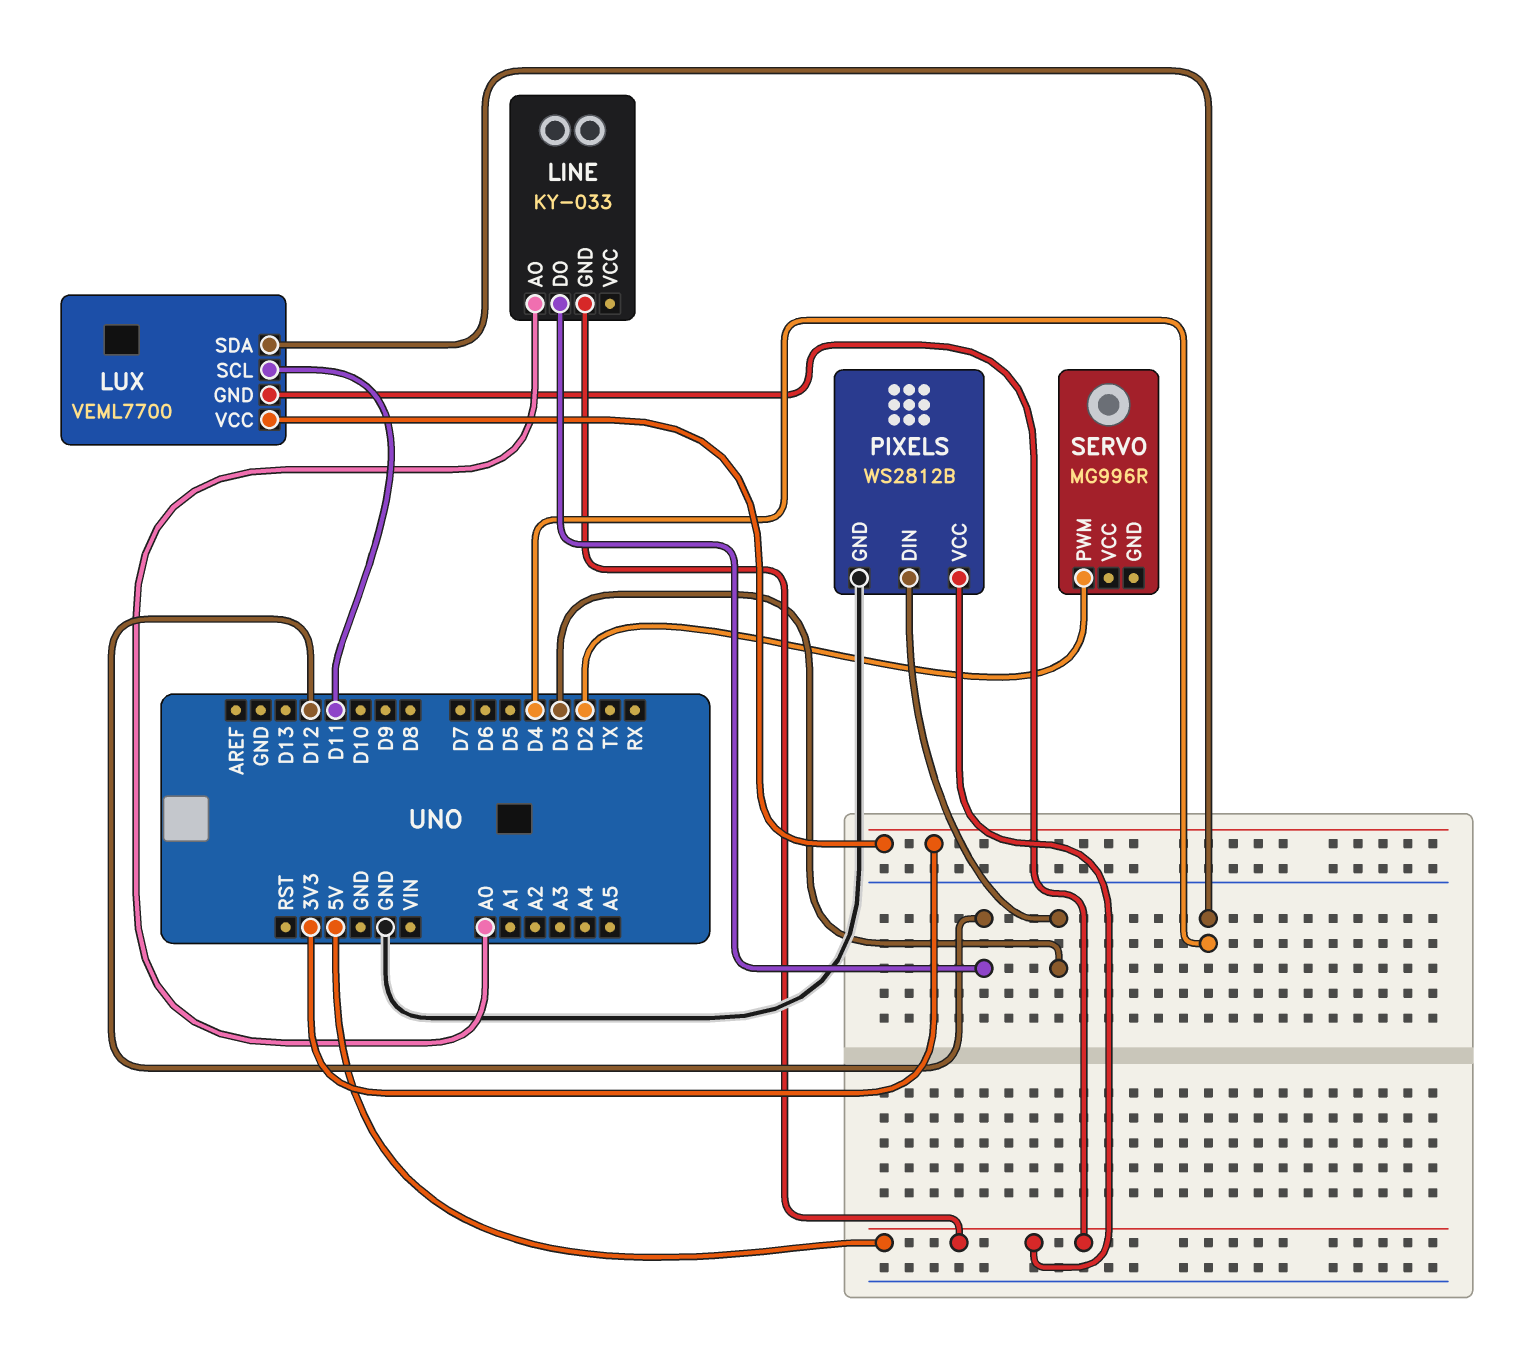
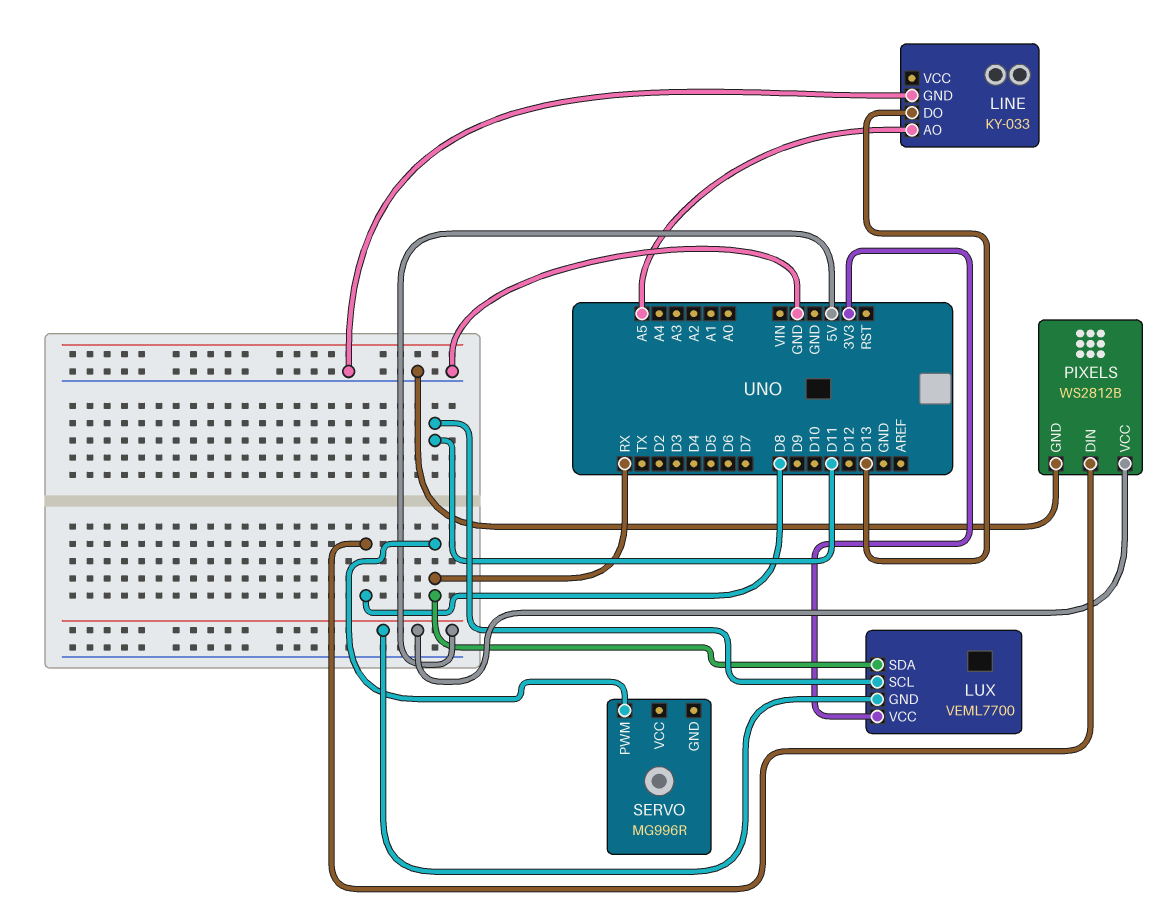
LINE pin AO: A0 -> A5
LINE pin DO: D12 -> D13
LINE pin GND: 5V -> GND
LUX pin SDA: D4 -> RX
PIXELS pin DIN: D3 -> D8
SERVO pin PWM: D2 -> RX

